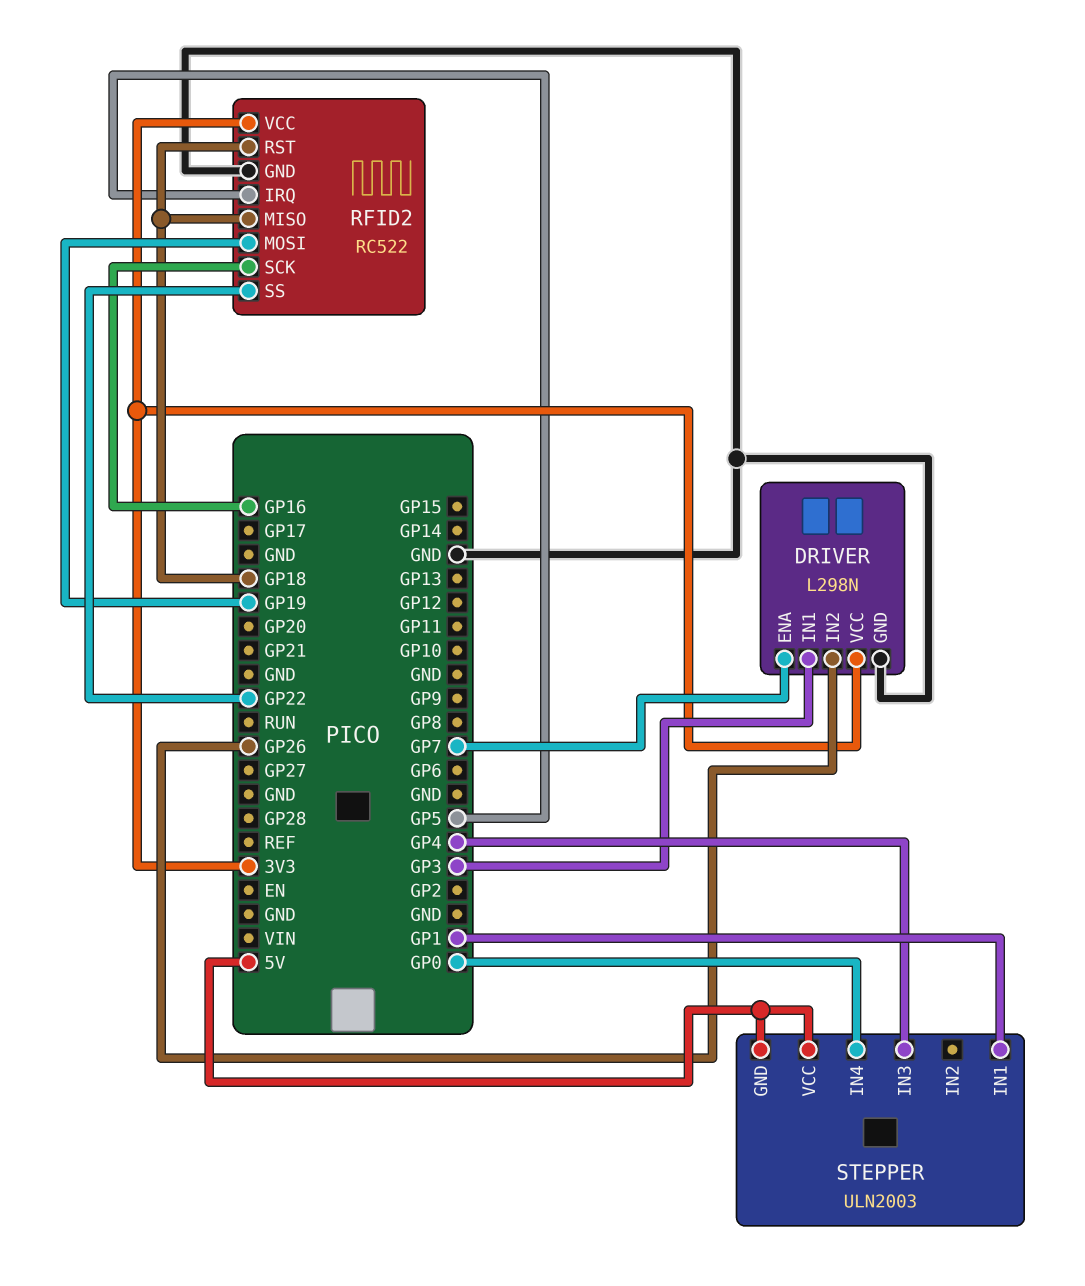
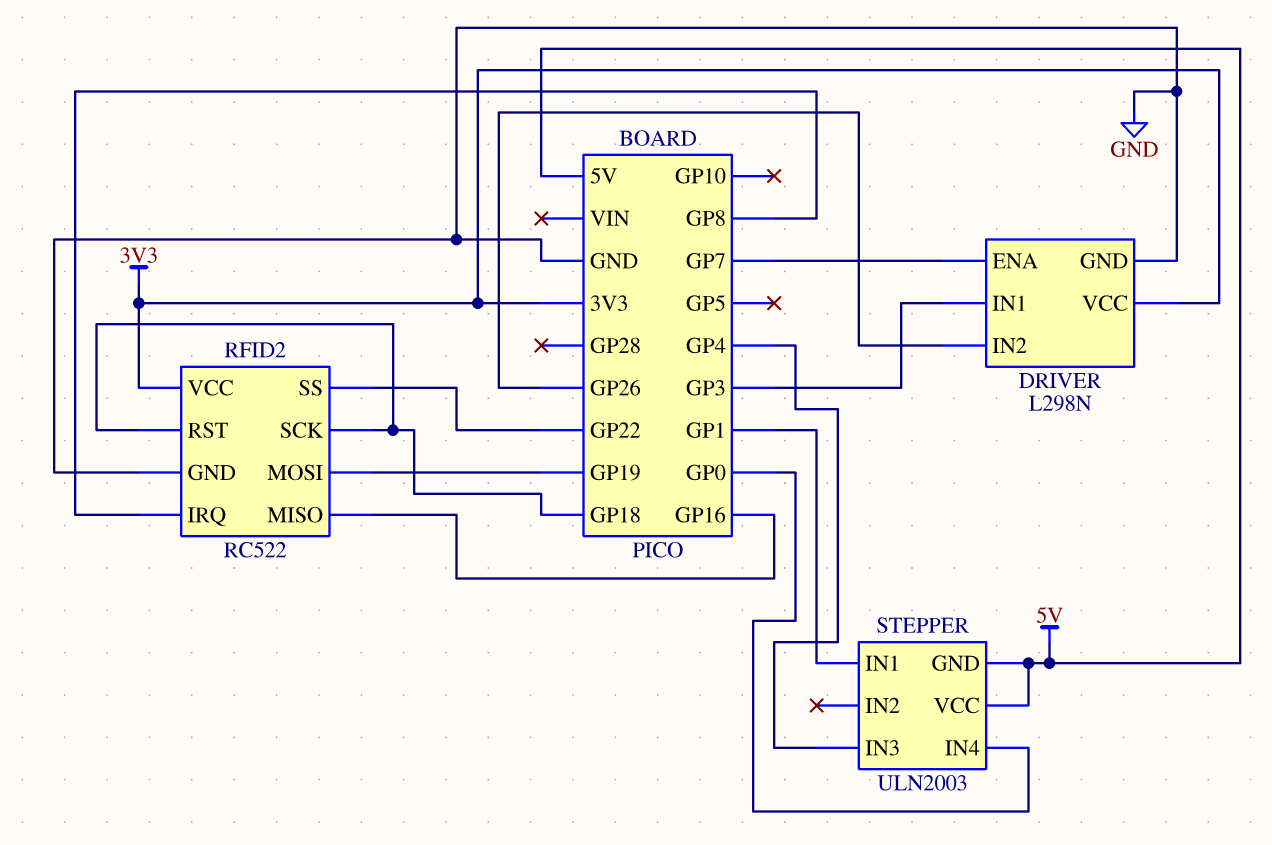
RFID2 pin IRQ: GP5 -> GP8
RFID2 pin MISO: GP18 -> GP16
RFID2 pin SCK: GP16 -> GP18

